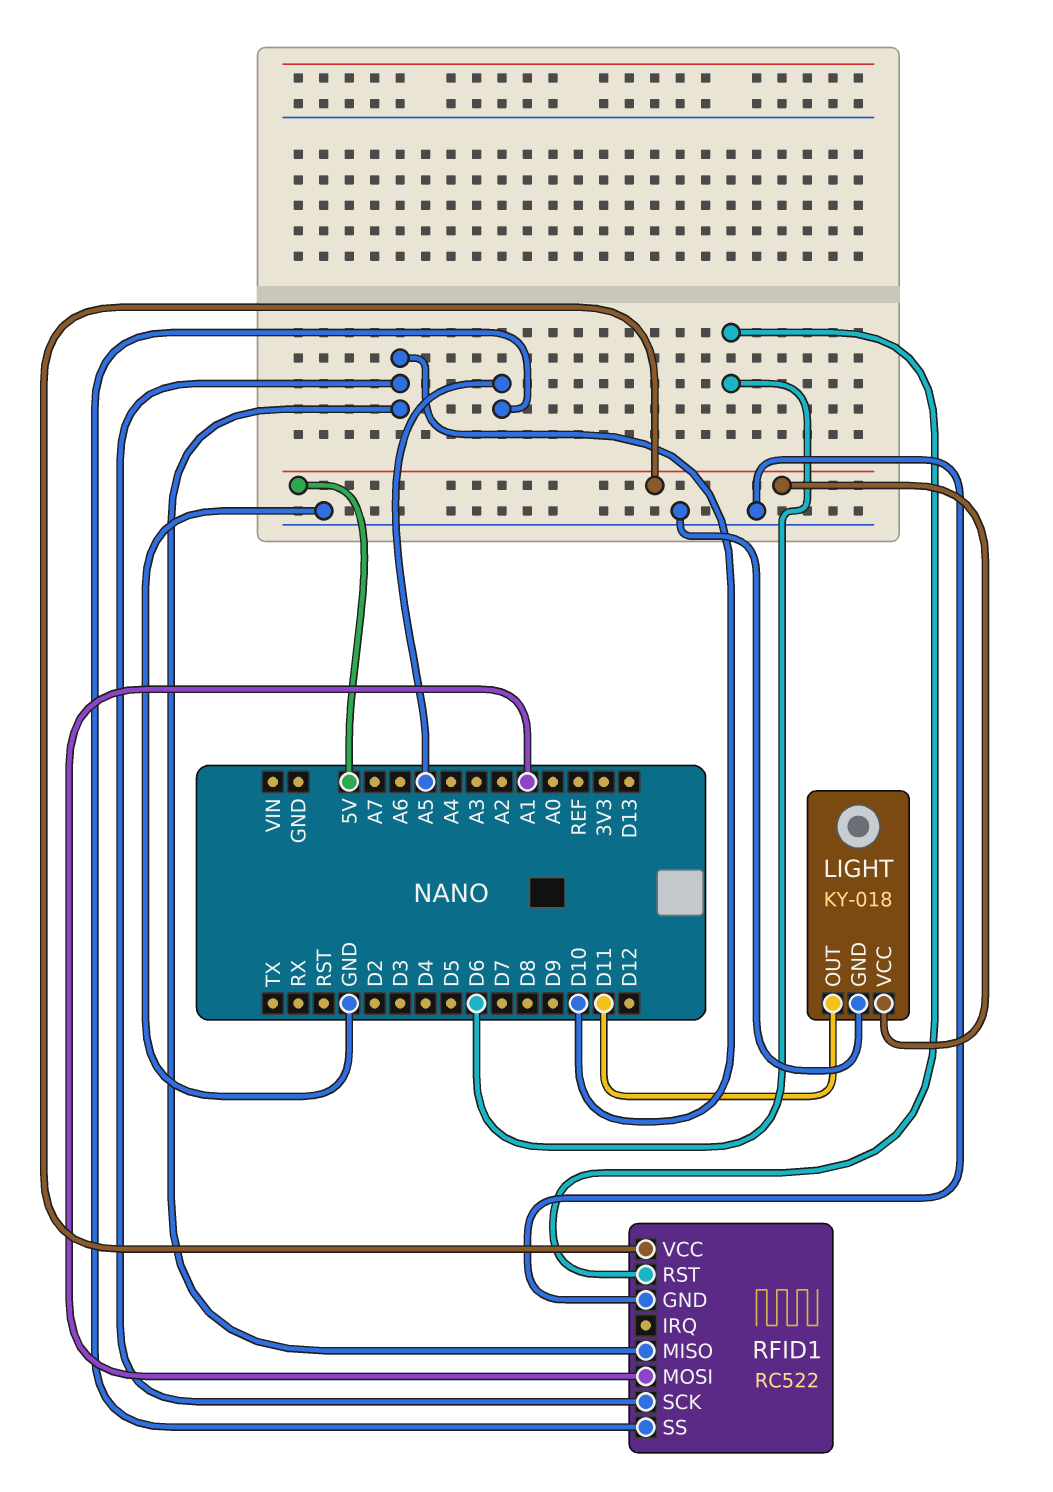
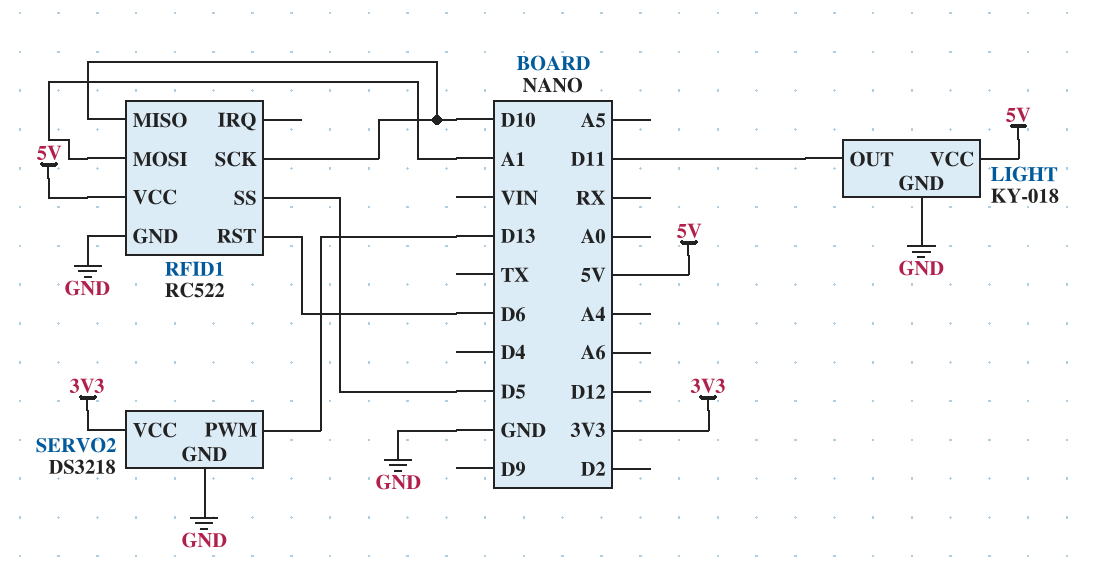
RFID1 pin SS: A5 -> D5
SERVO2: none -> DS3218
SERVO2 pin GND: none -> GND
SERVO2 pin PWM: none -> D13
SERVO2 pin VCC: none -> 3V3

